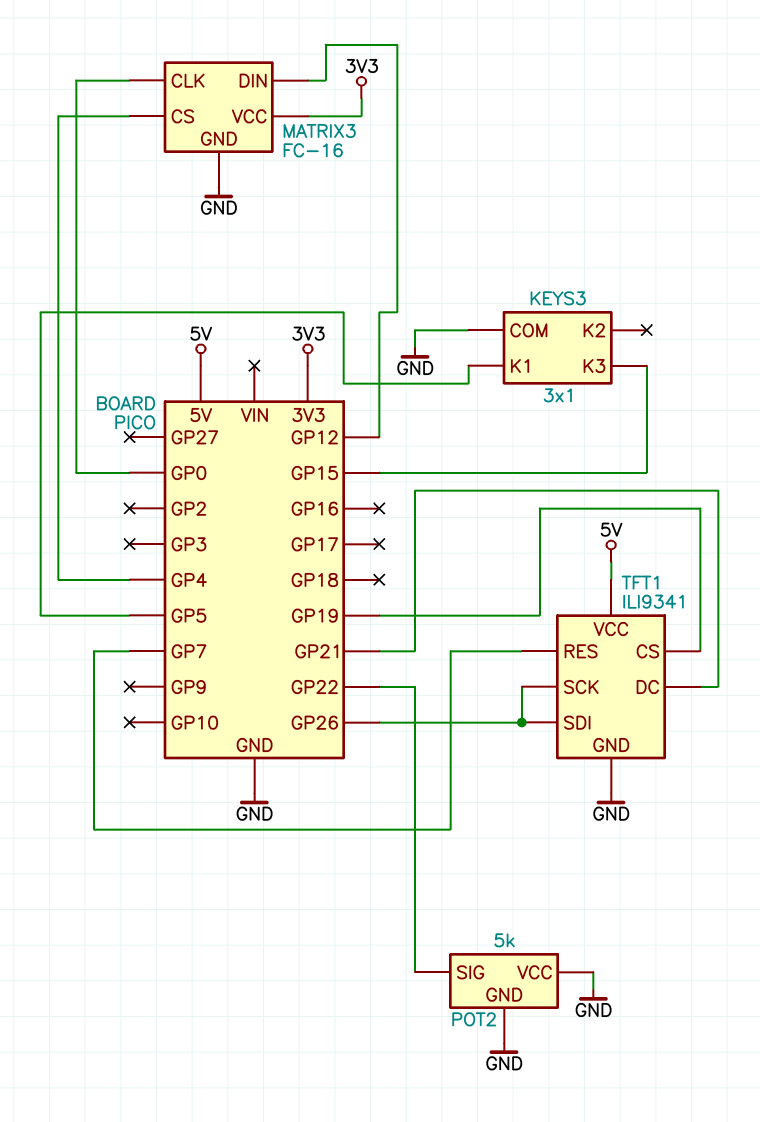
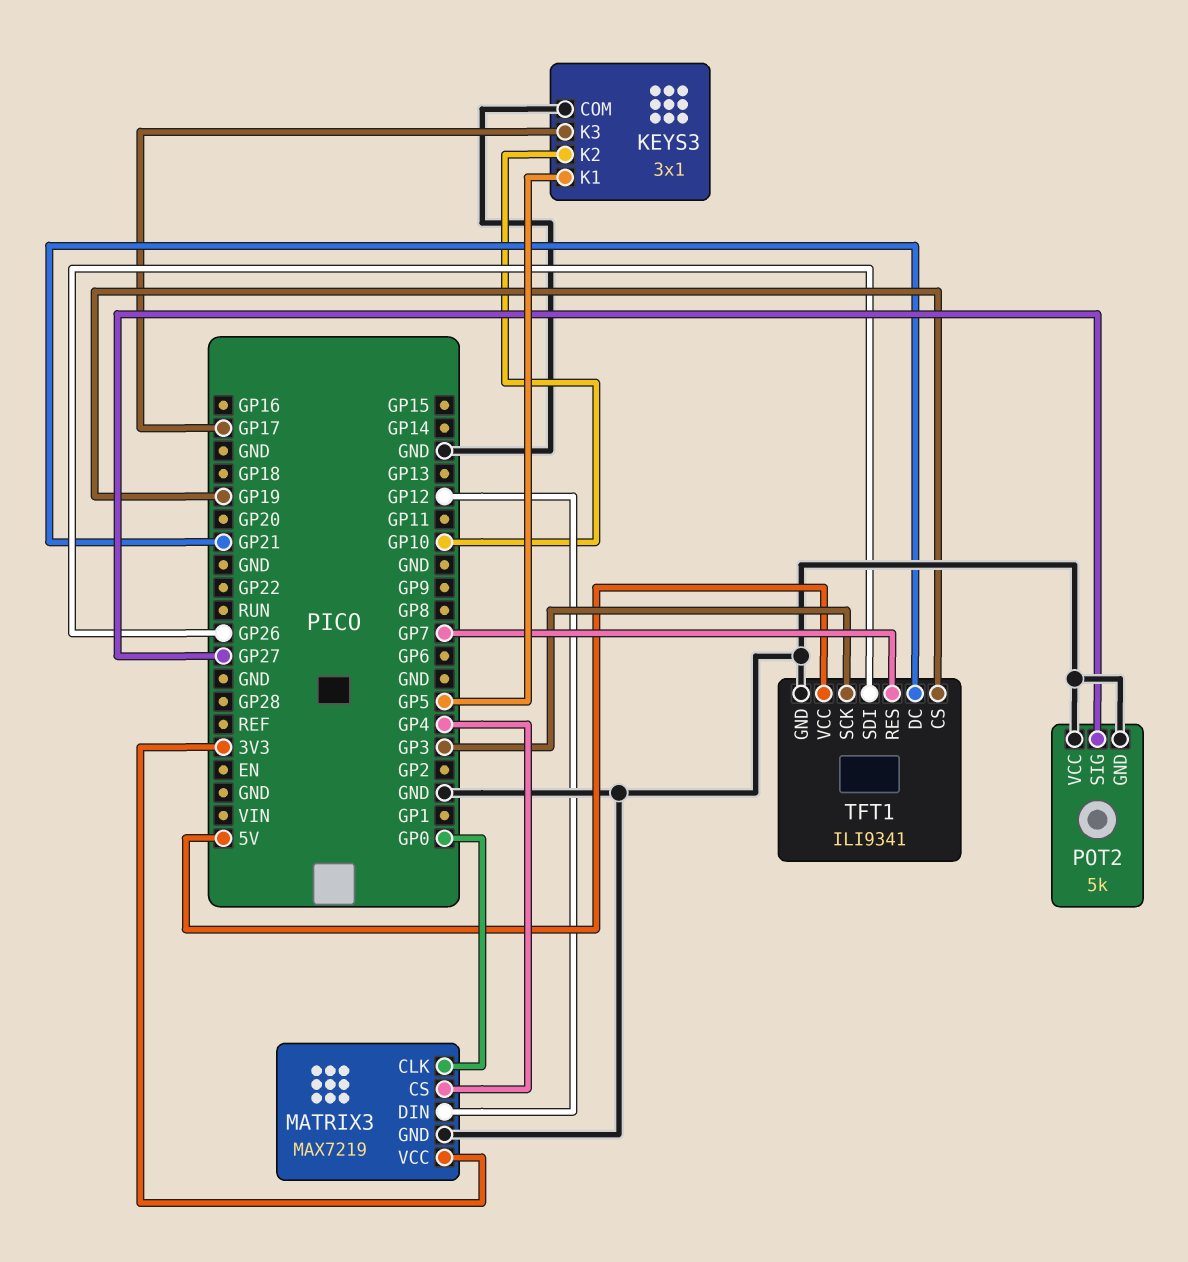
KEYS3 pin K2: none -> GP10
KEYS3 pin K3: GP15 -> GP17
MATRIX3: FC-16 -> MAX7219
POT2 pin SIG: GP22 -> GP27
TFT1 pin SCK: GP26 -> GP3

